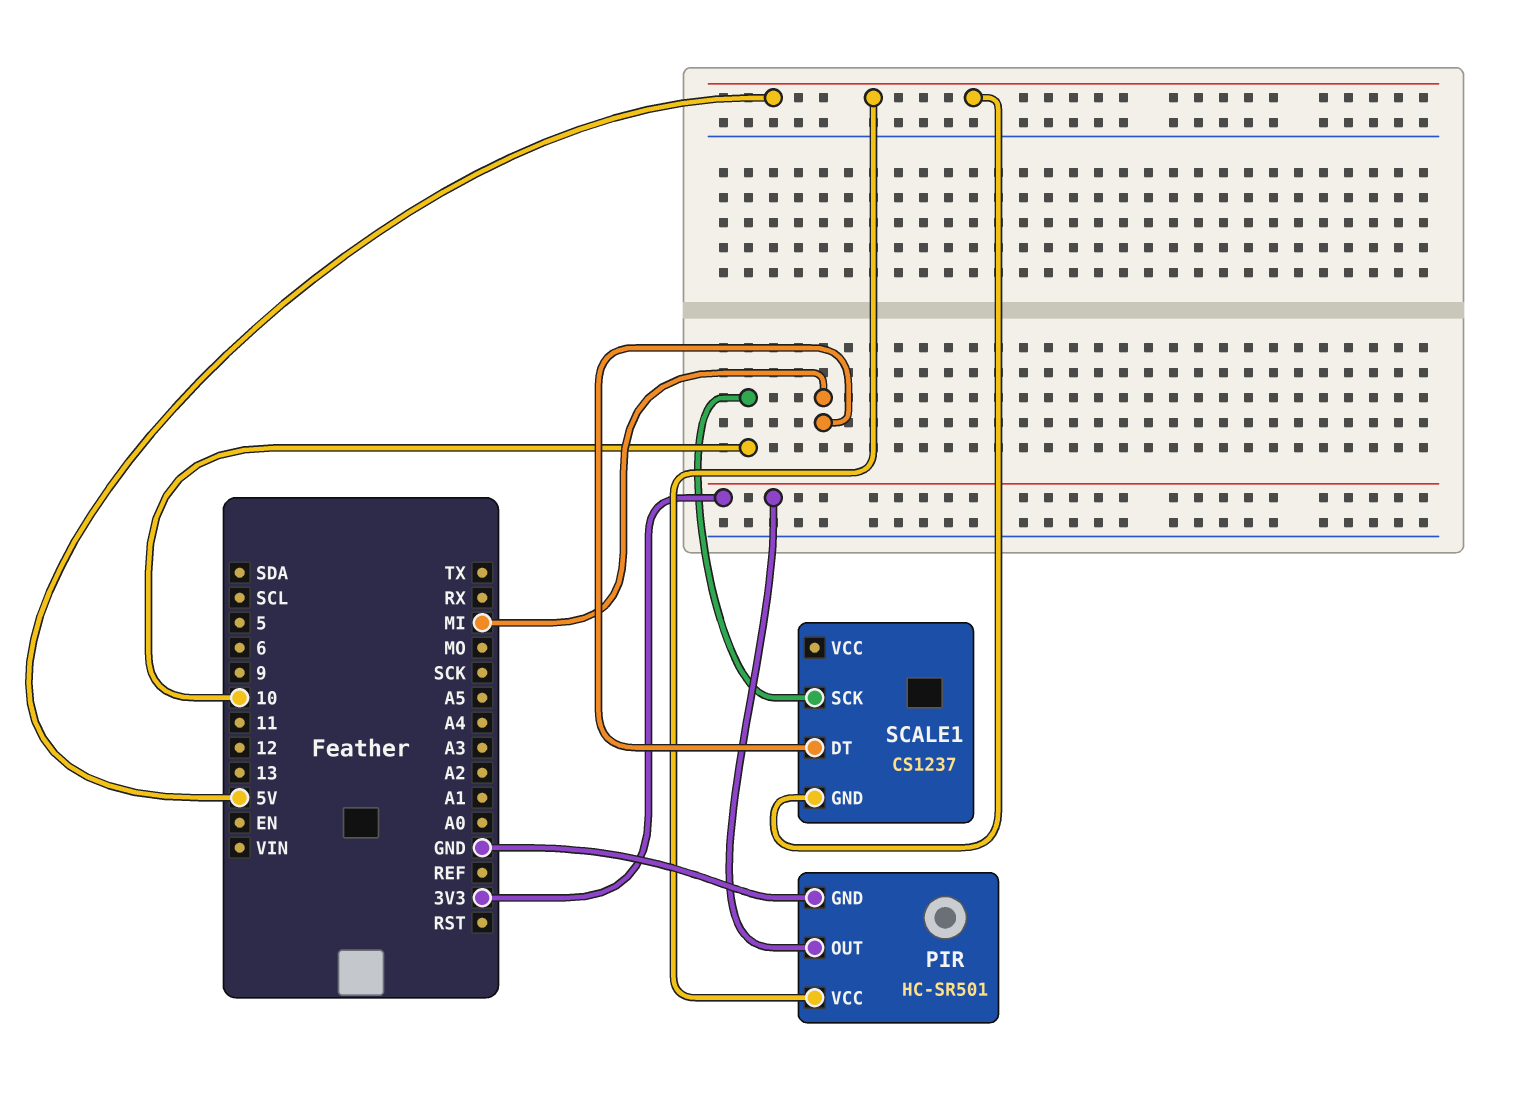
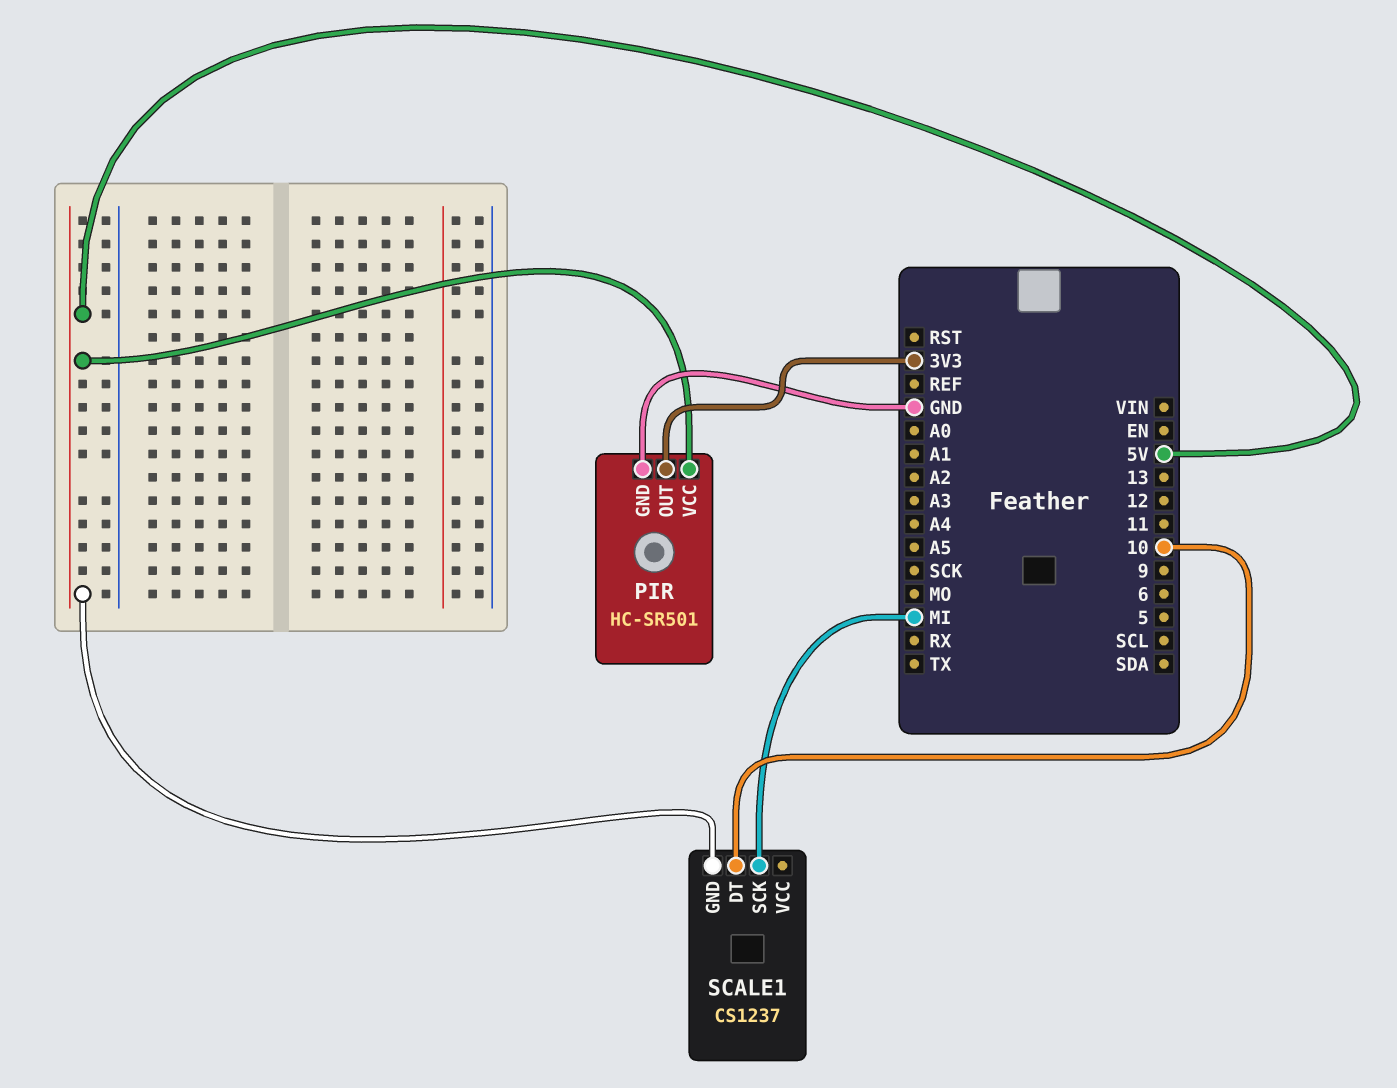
SCALE1 pin DT: MI -> 10
SCALE1 pin SCK: 10 -> MI

